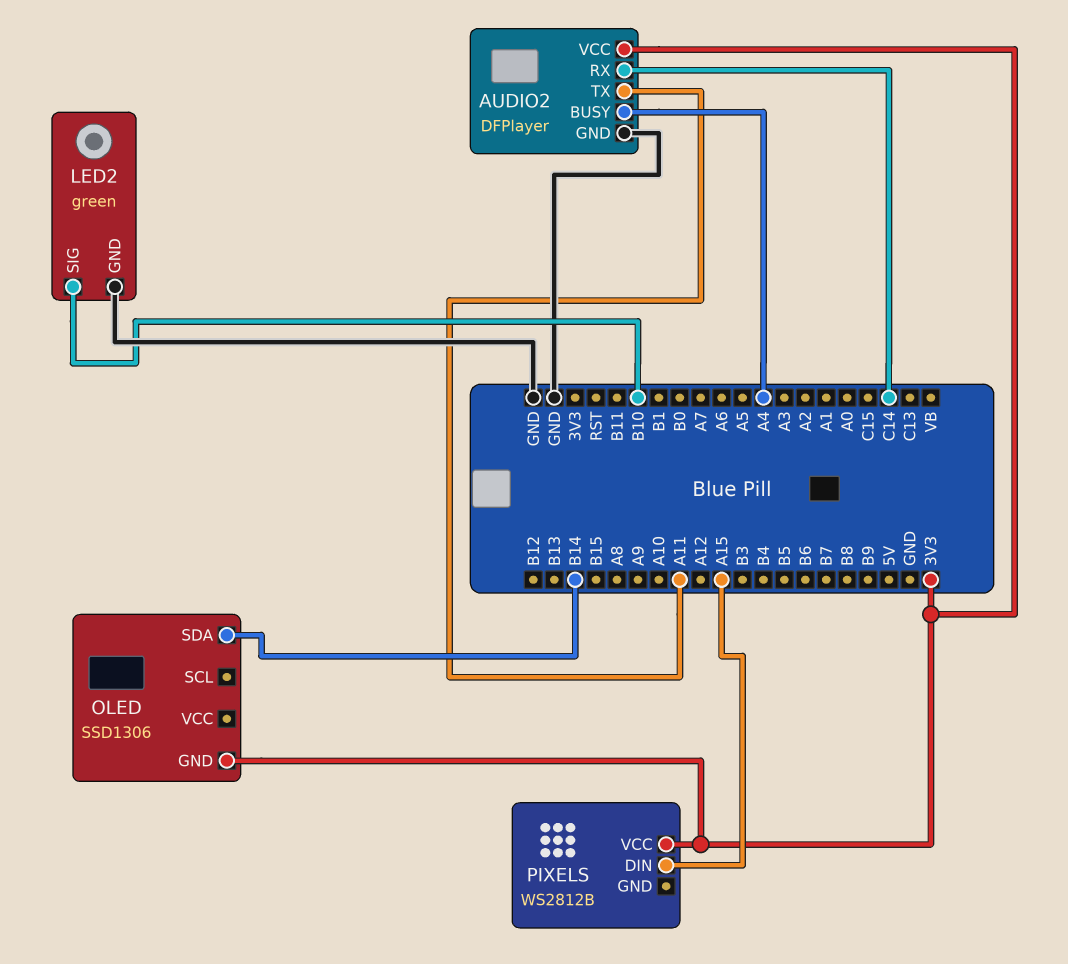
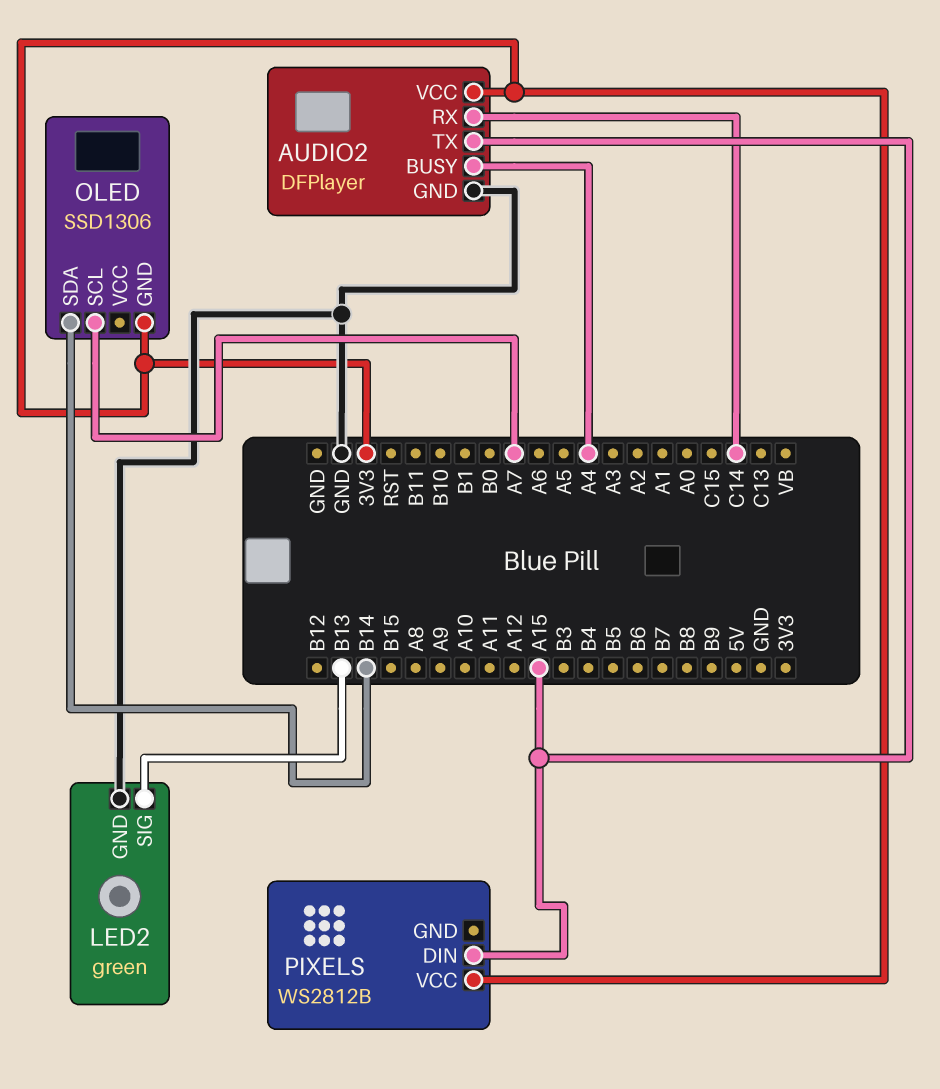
AUDIO2 pin TX: A11 -> A15
LED2 pin SIG: B10 -> B13
OLED pin SCL: none -> A7

